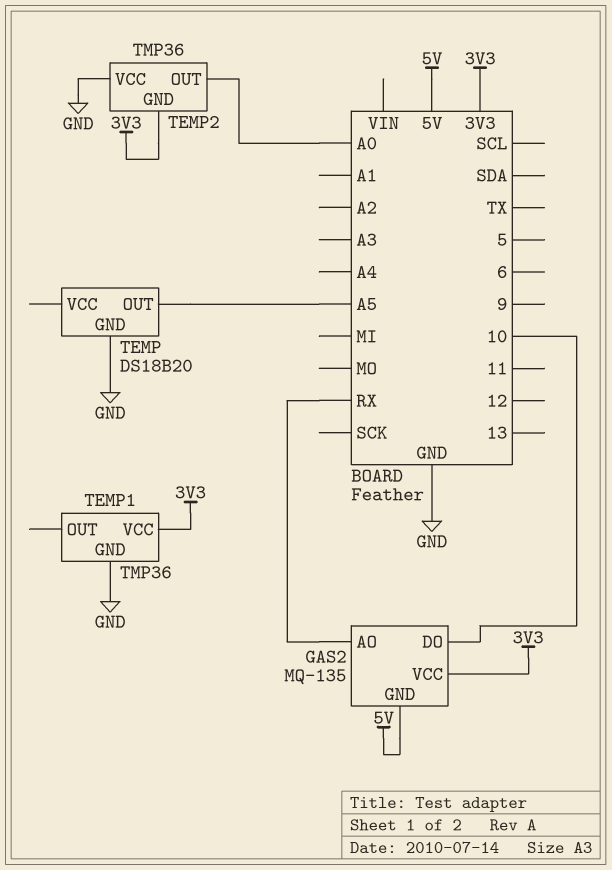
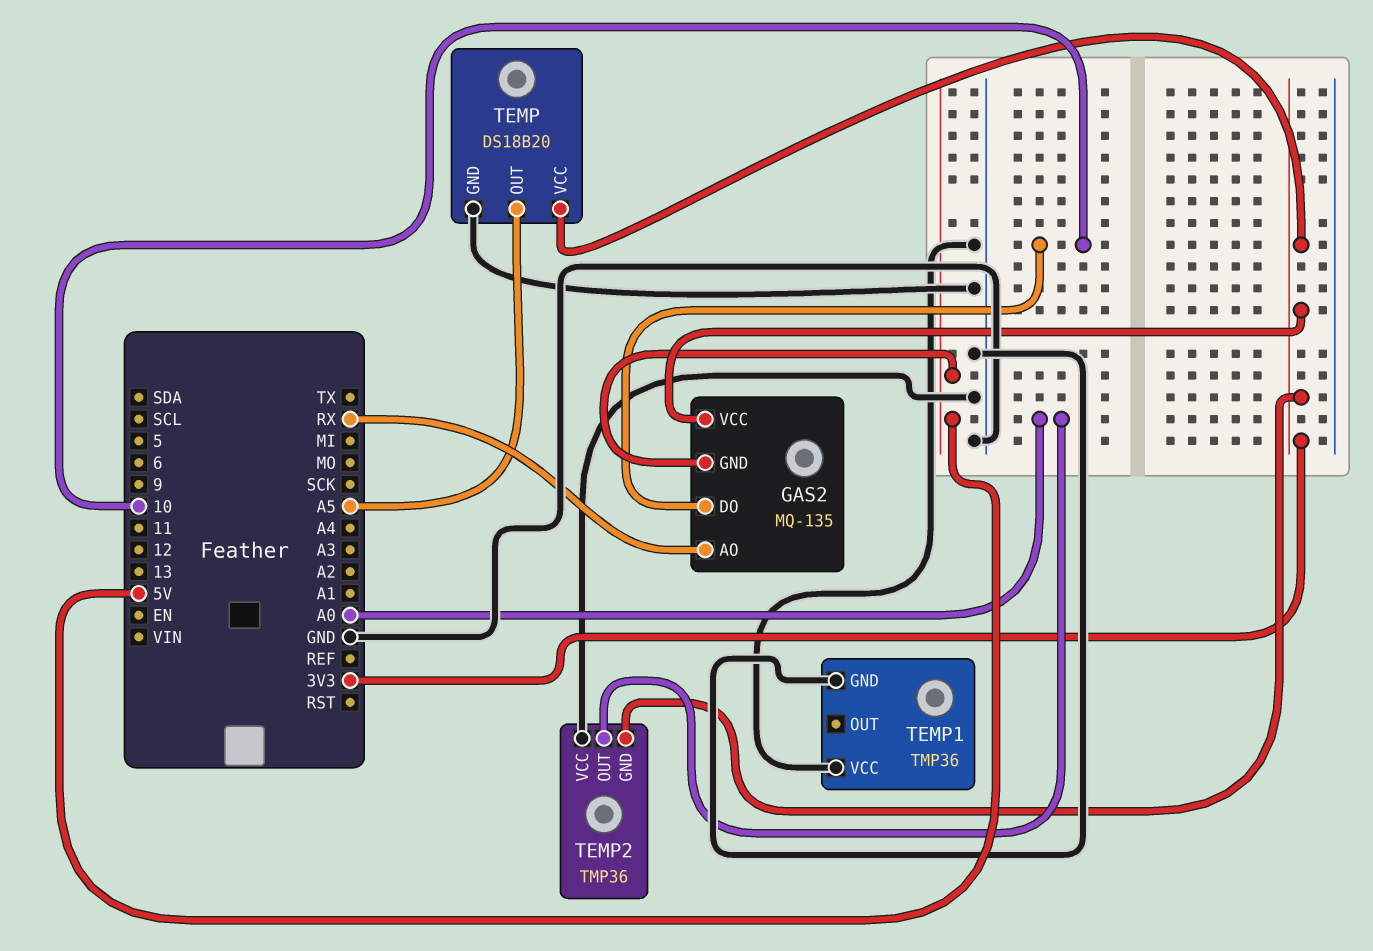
TEMP pin VCC: none -> 3V3
TEMP1 pin VCC: 3V3 -> GND

